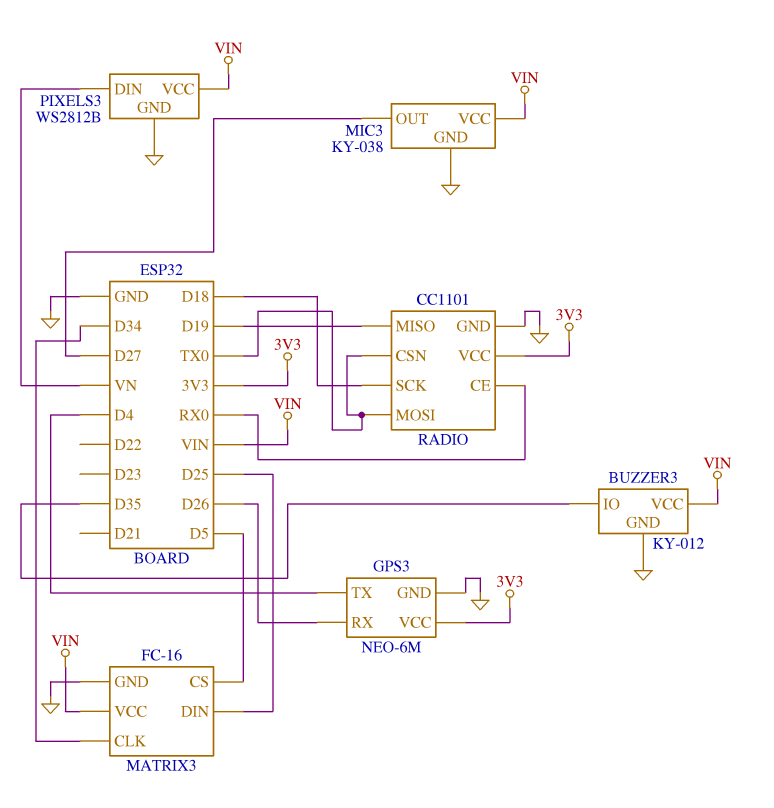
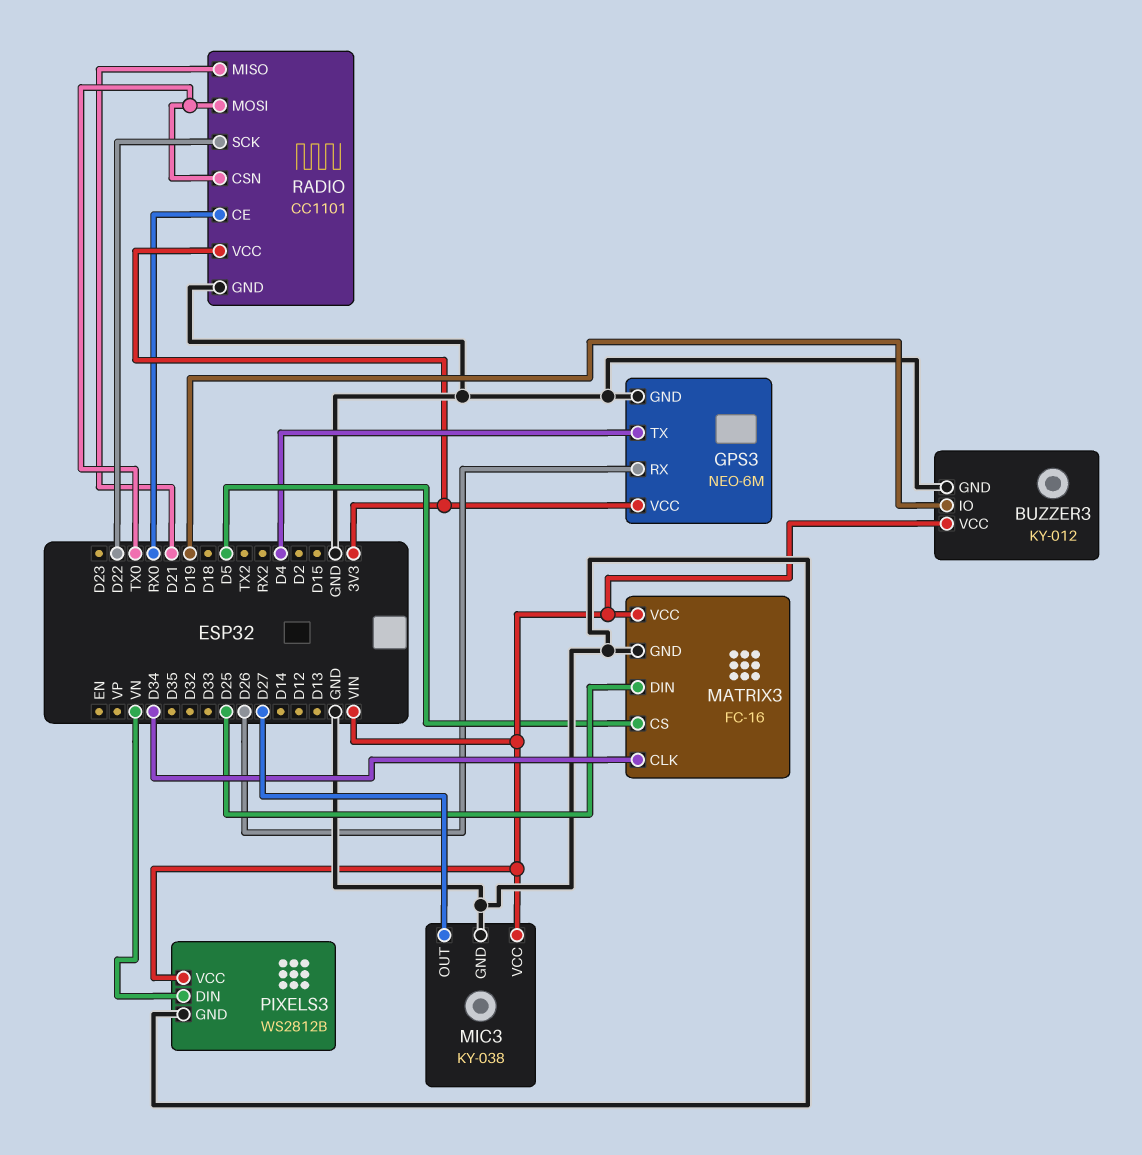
BUZZER3 pin IO: D35 -> D19
RADIO pin MISO: D19 -> D21
RADIO pin SCK: D18 -> D22

